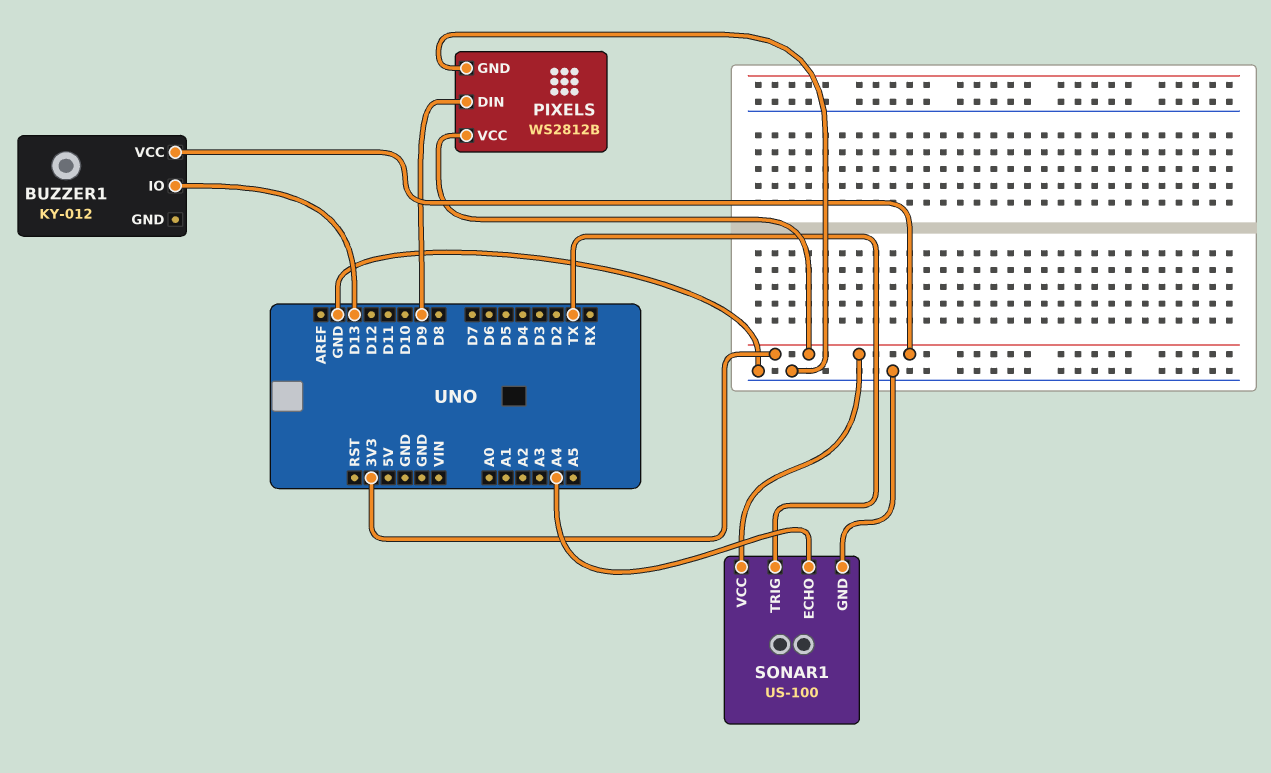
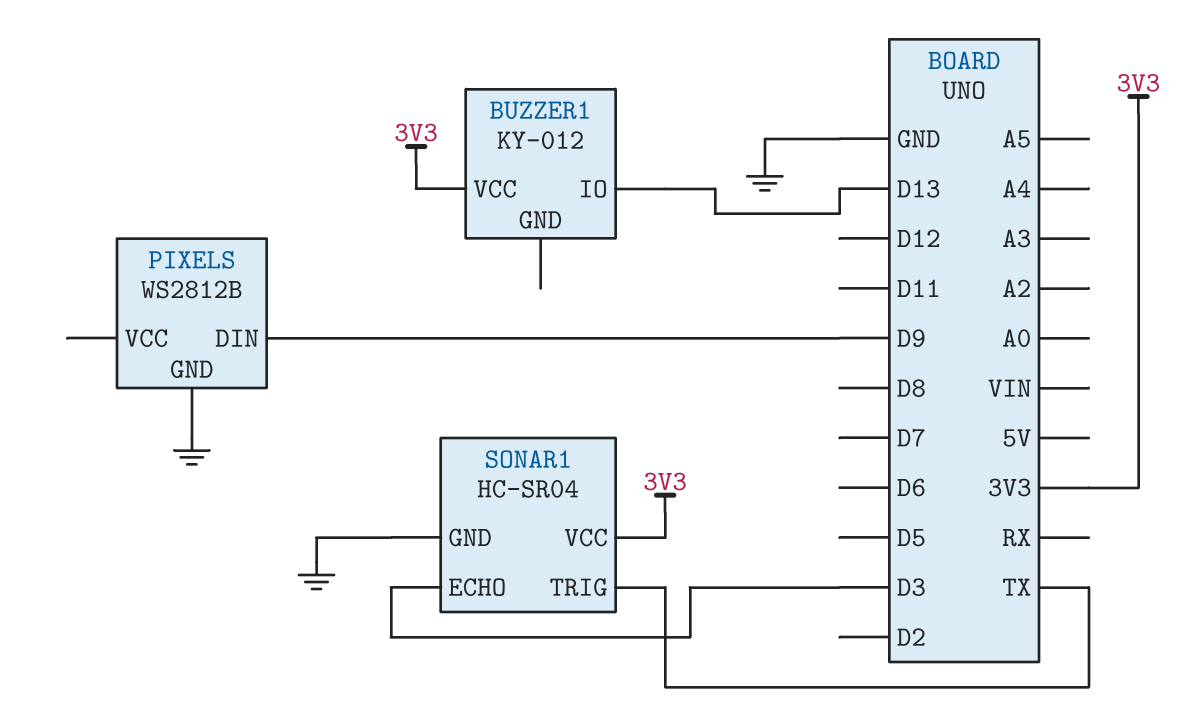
PIXELS pin VCC: 3V3 -> none
SONAR1: US-100 -> HC-SR04
SONAR1 pin ECHO: A4 -> D3

